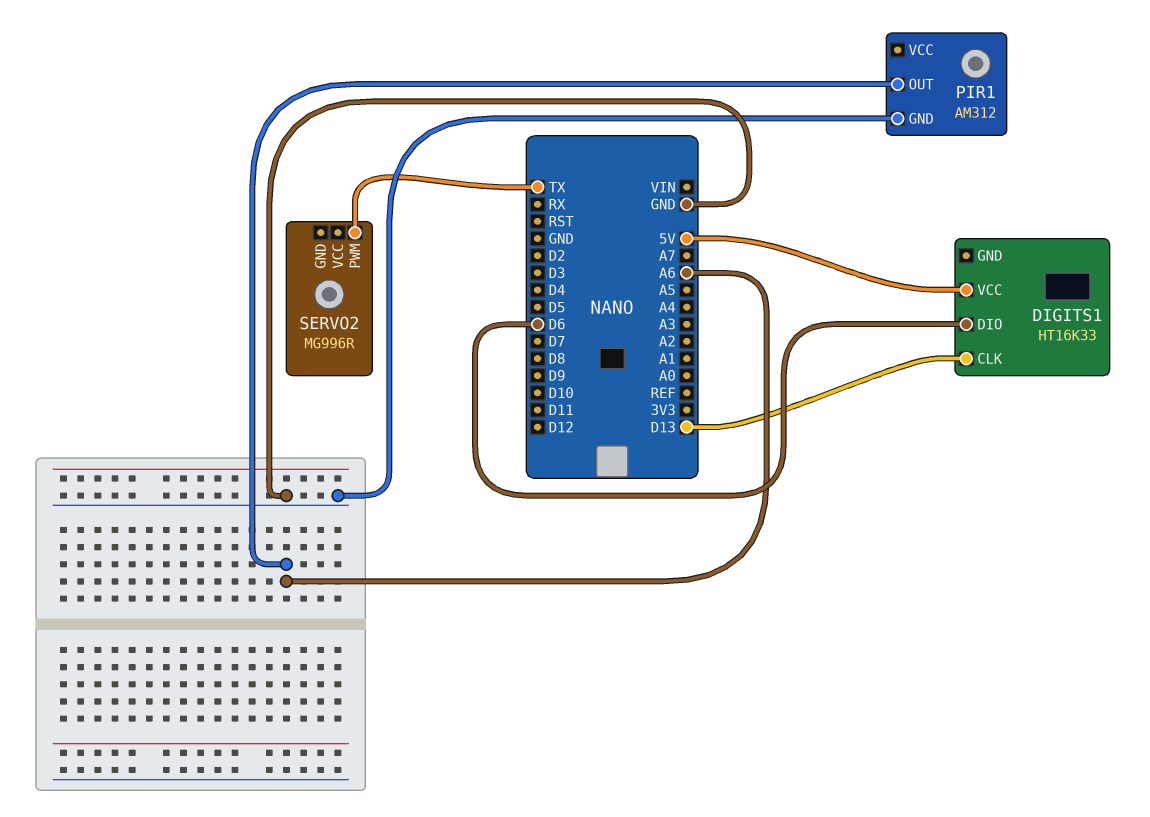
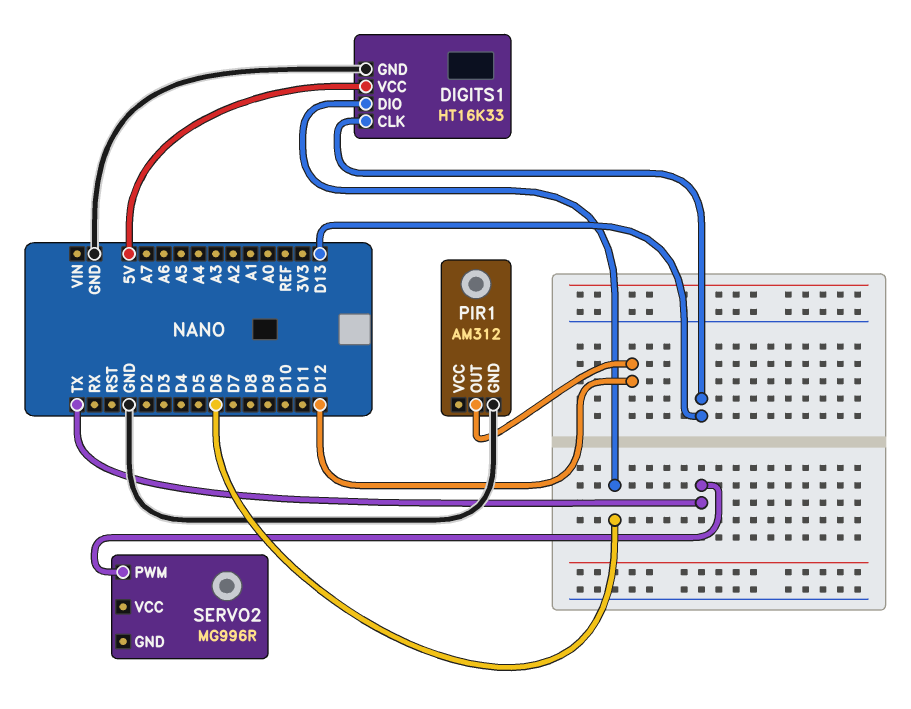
DIGITS1 pin GND: none -> GND
PIR1 pin OUT: A6 -> D12

